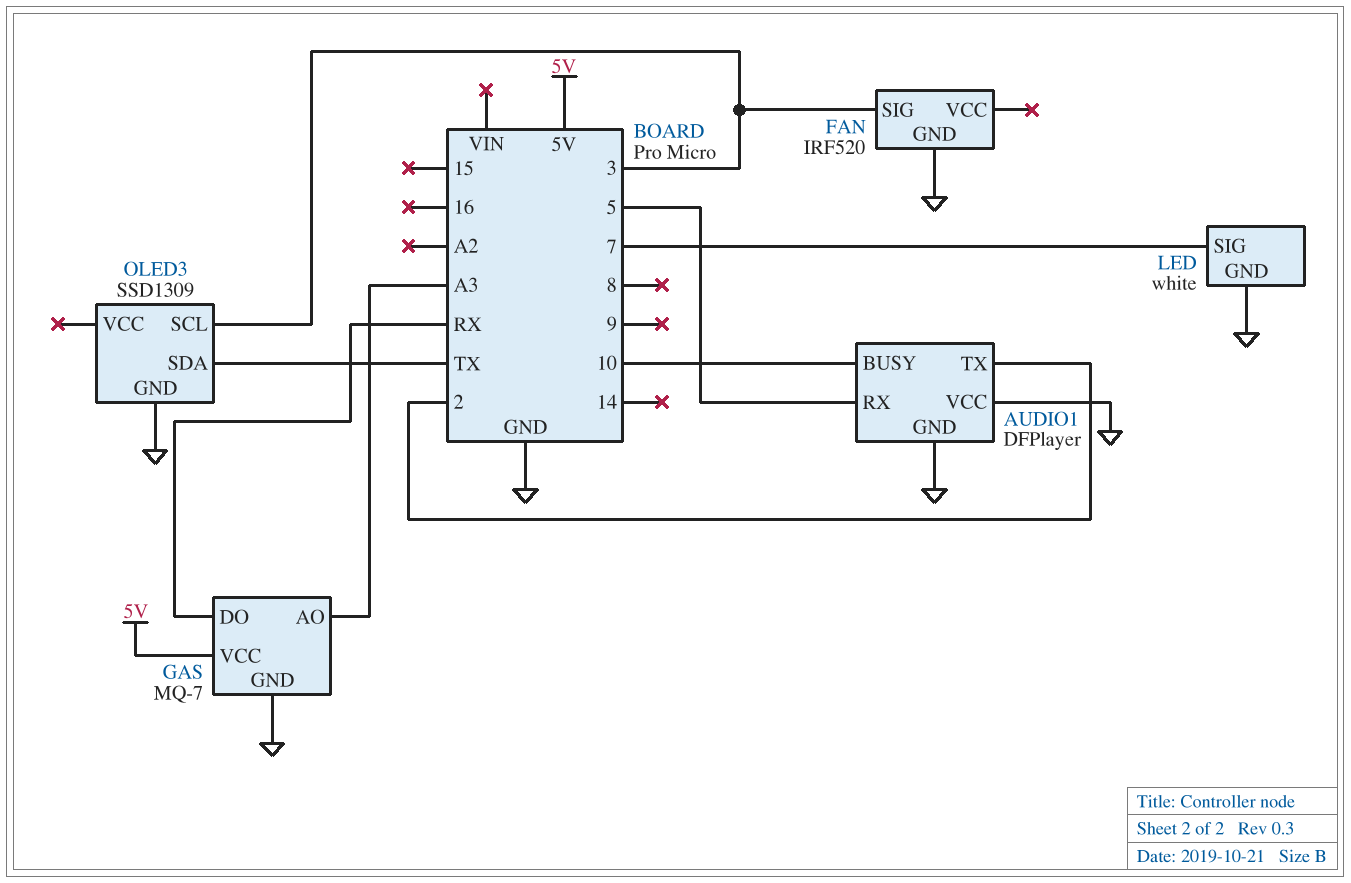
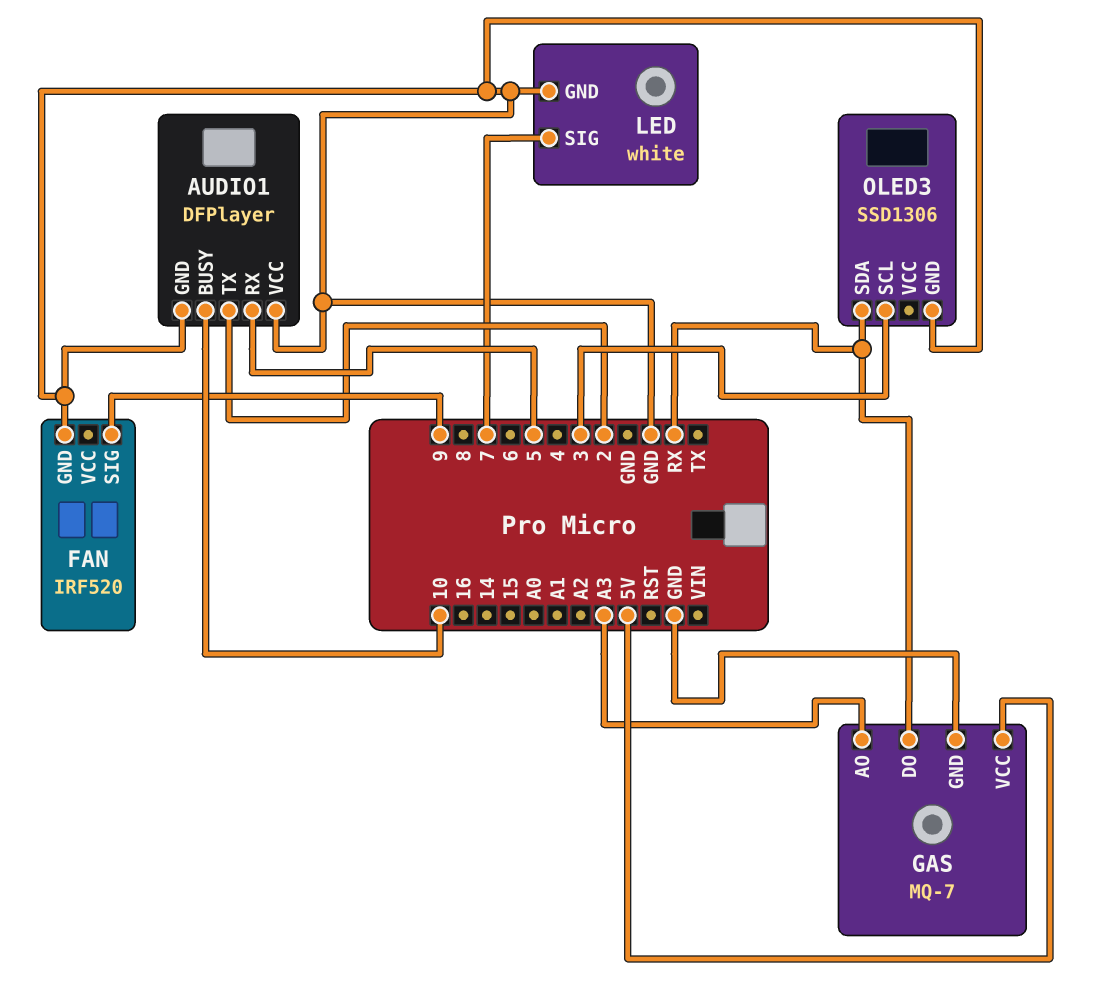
FAN pin SIG: 3 -> 9
OLED3: SSD1309 -> SSD1306
OLED3 pin SDA: TX -> RX

